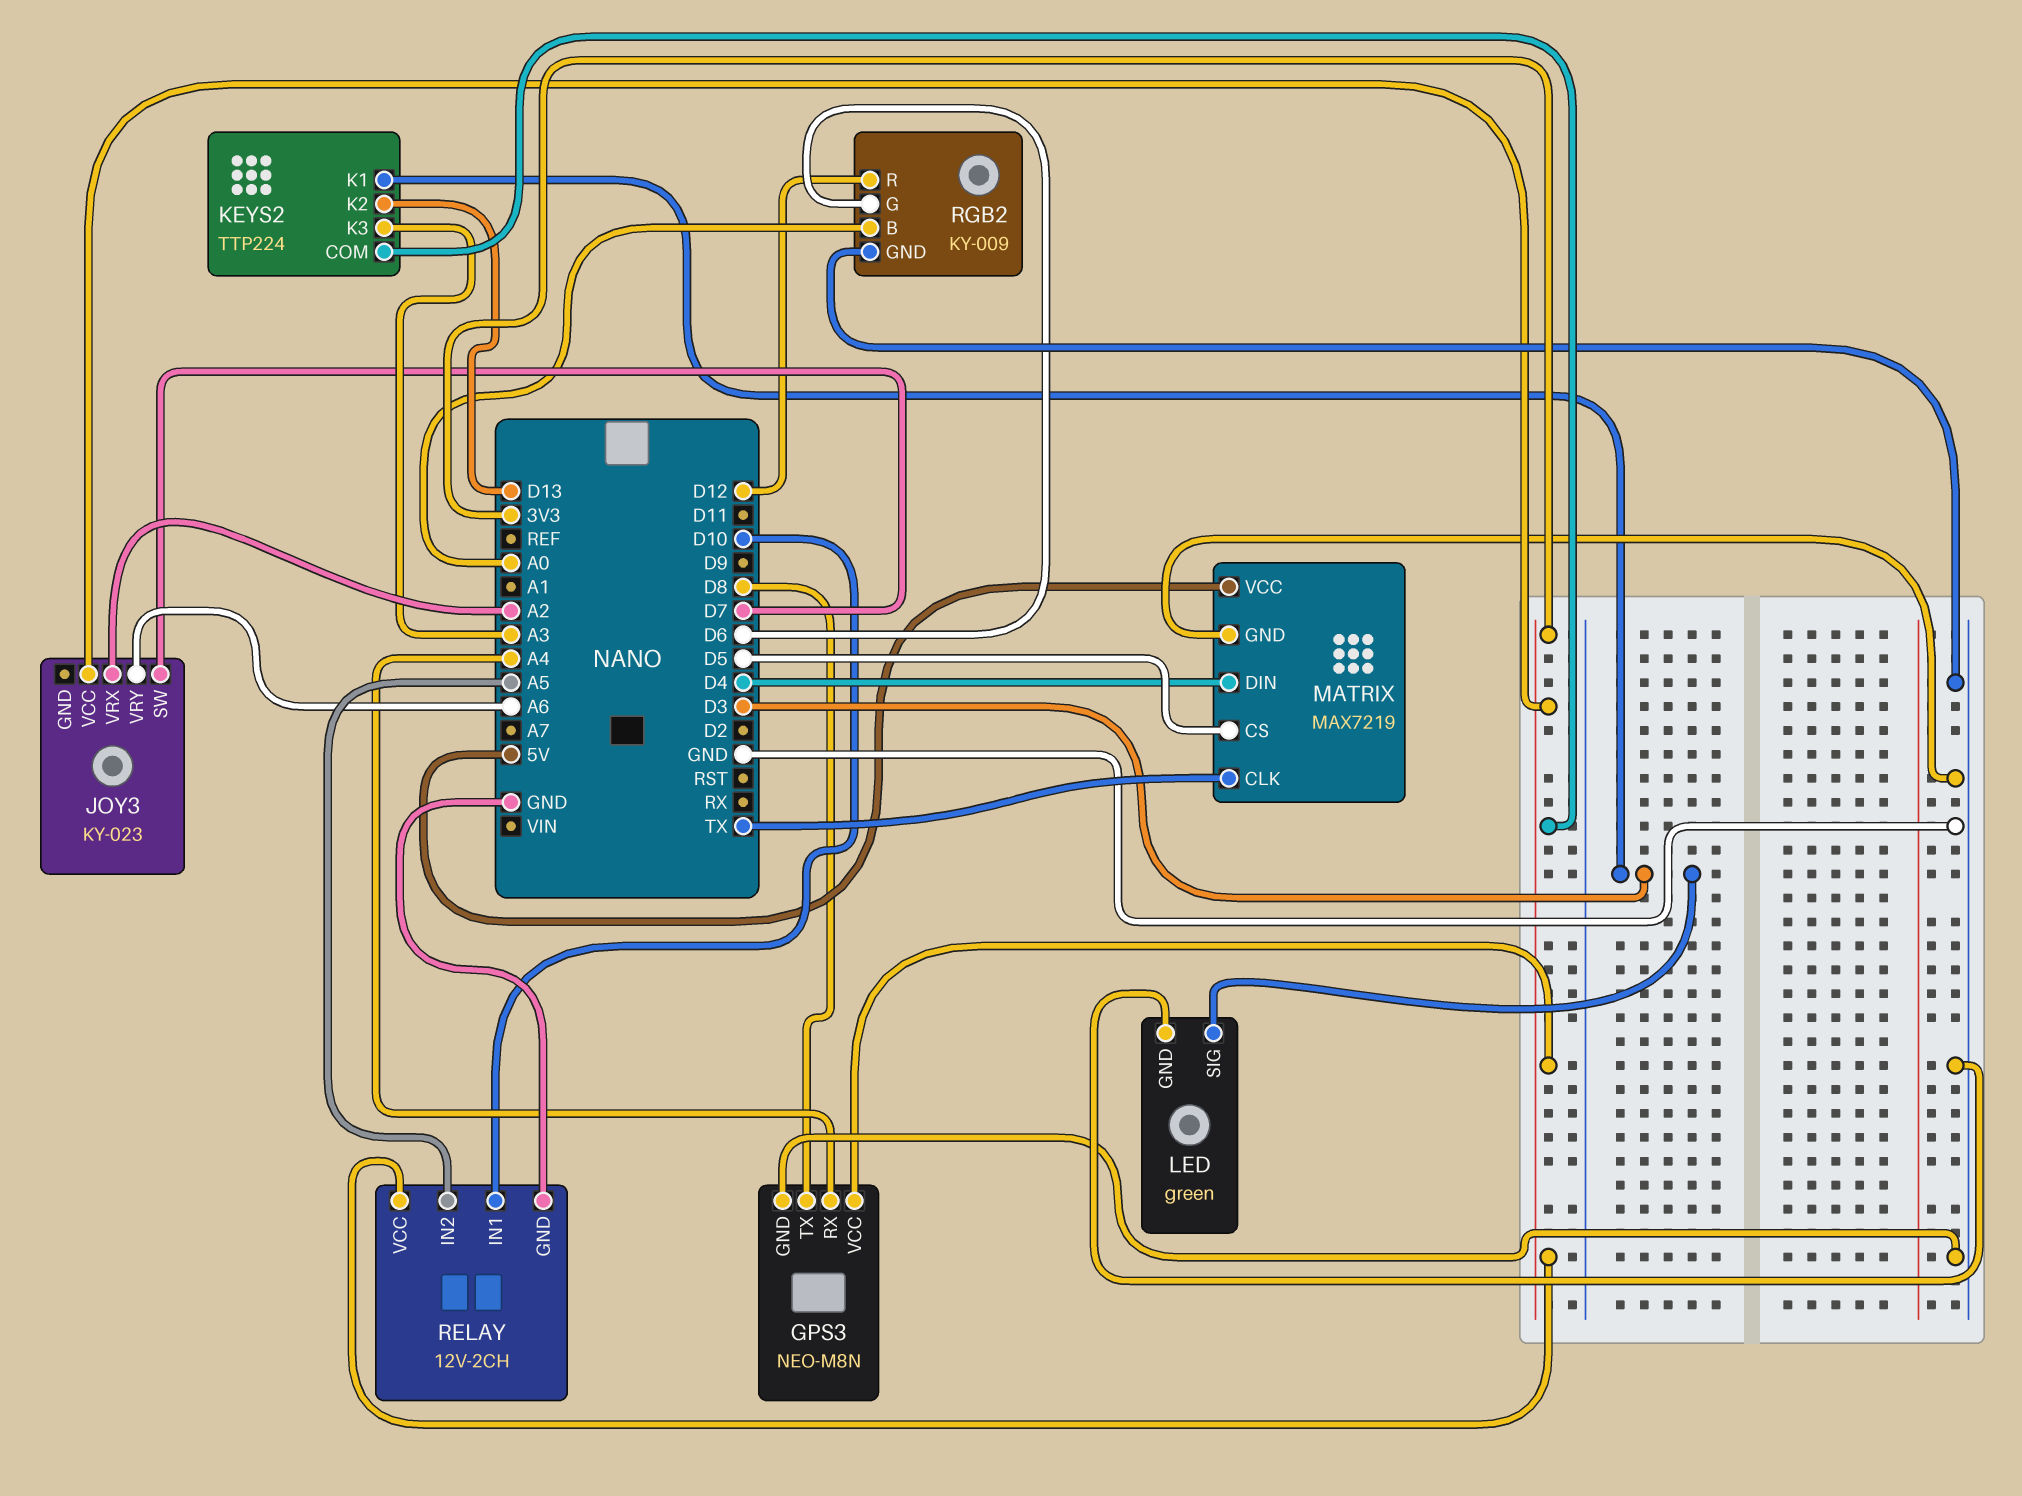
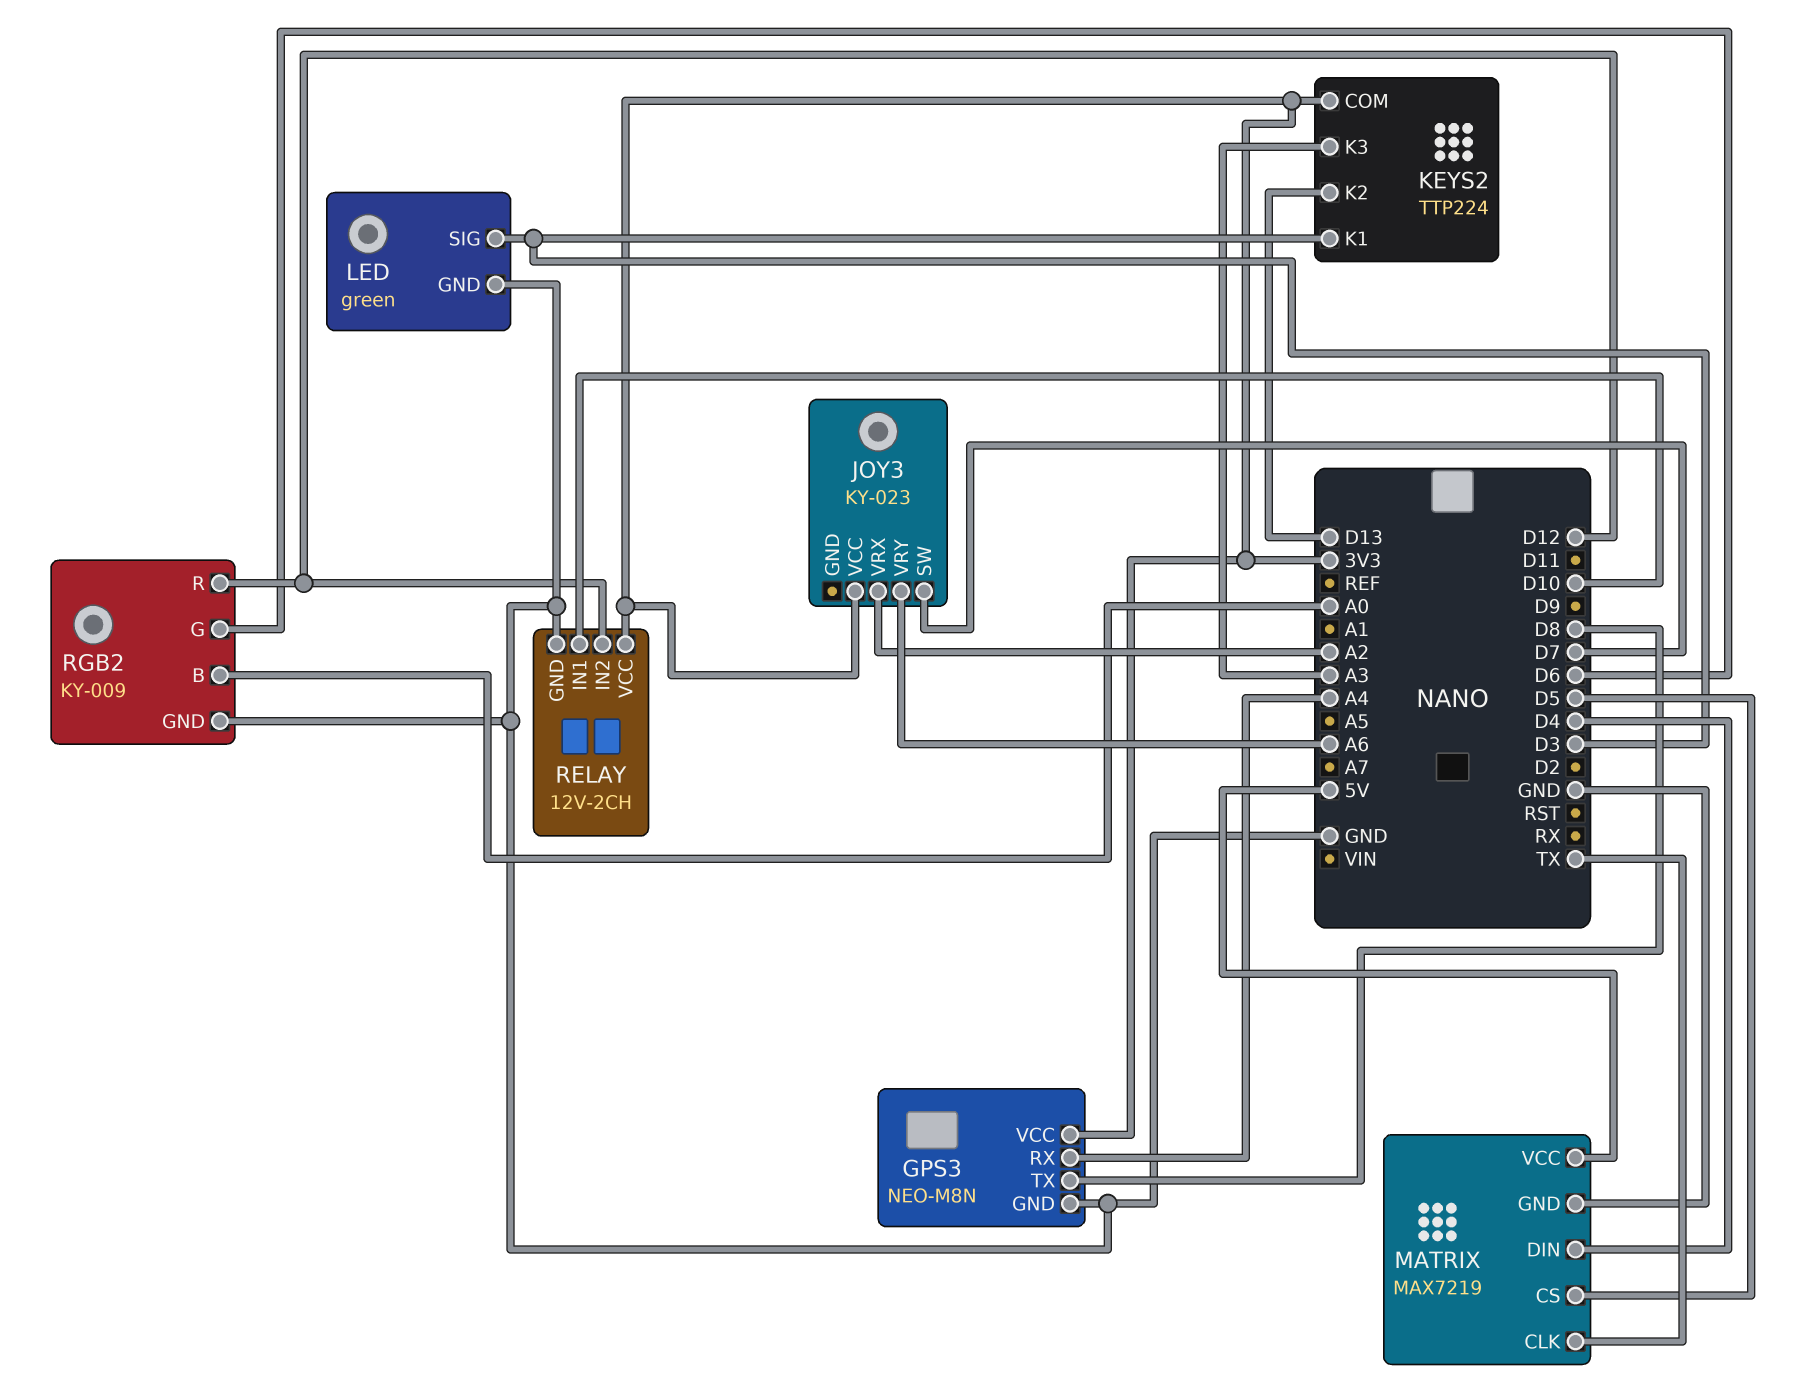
RELAY pin IN2: A5 -> D12

